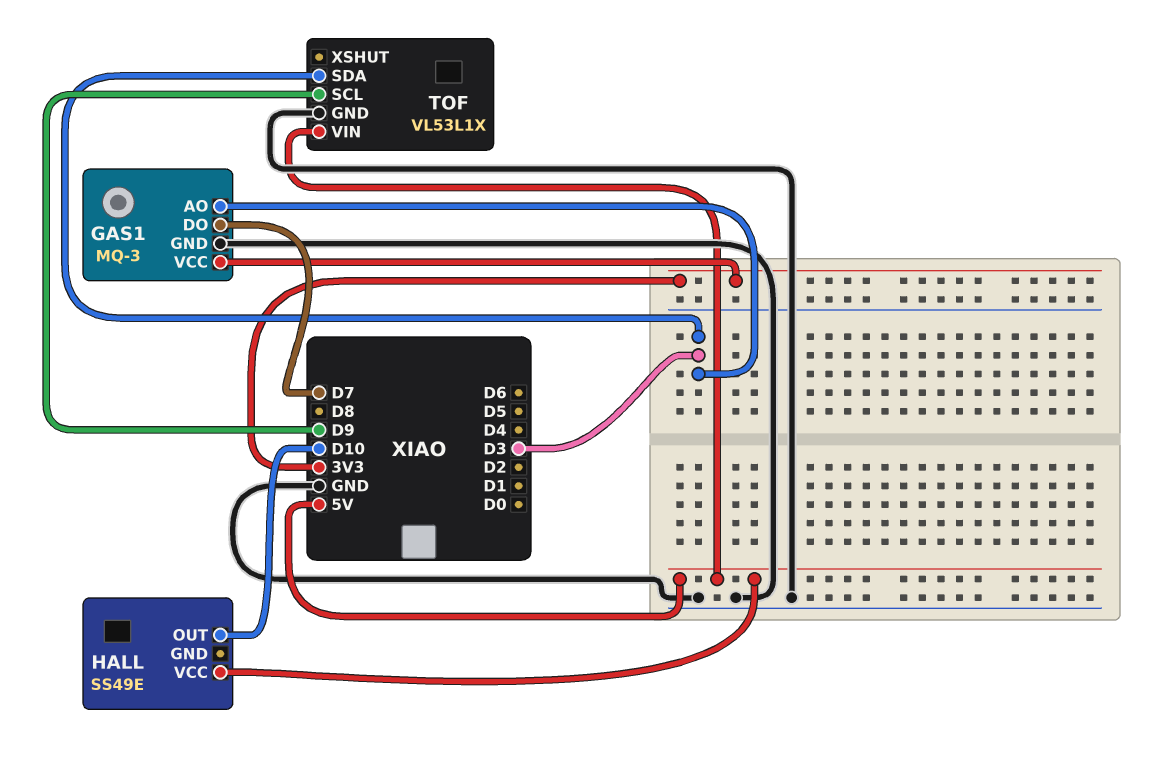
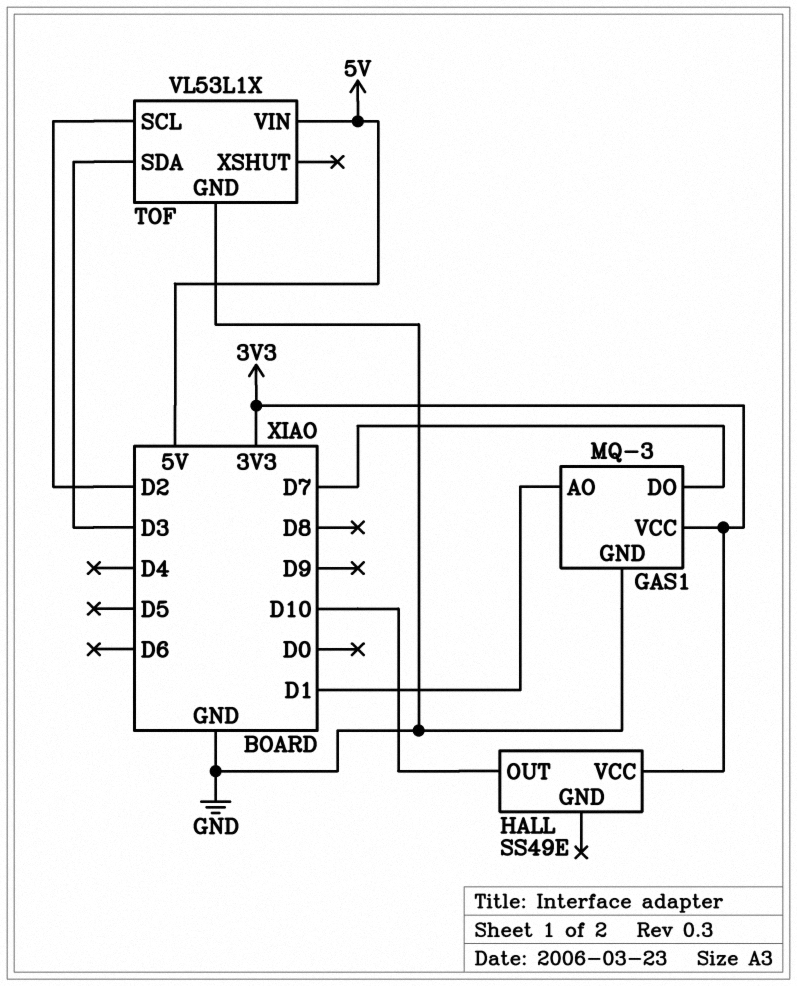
GAS1 pin AO: D3 -> D1
HALL pin VCC: 5V -> 3V3
TOF pin SCL: D9 -> D2

